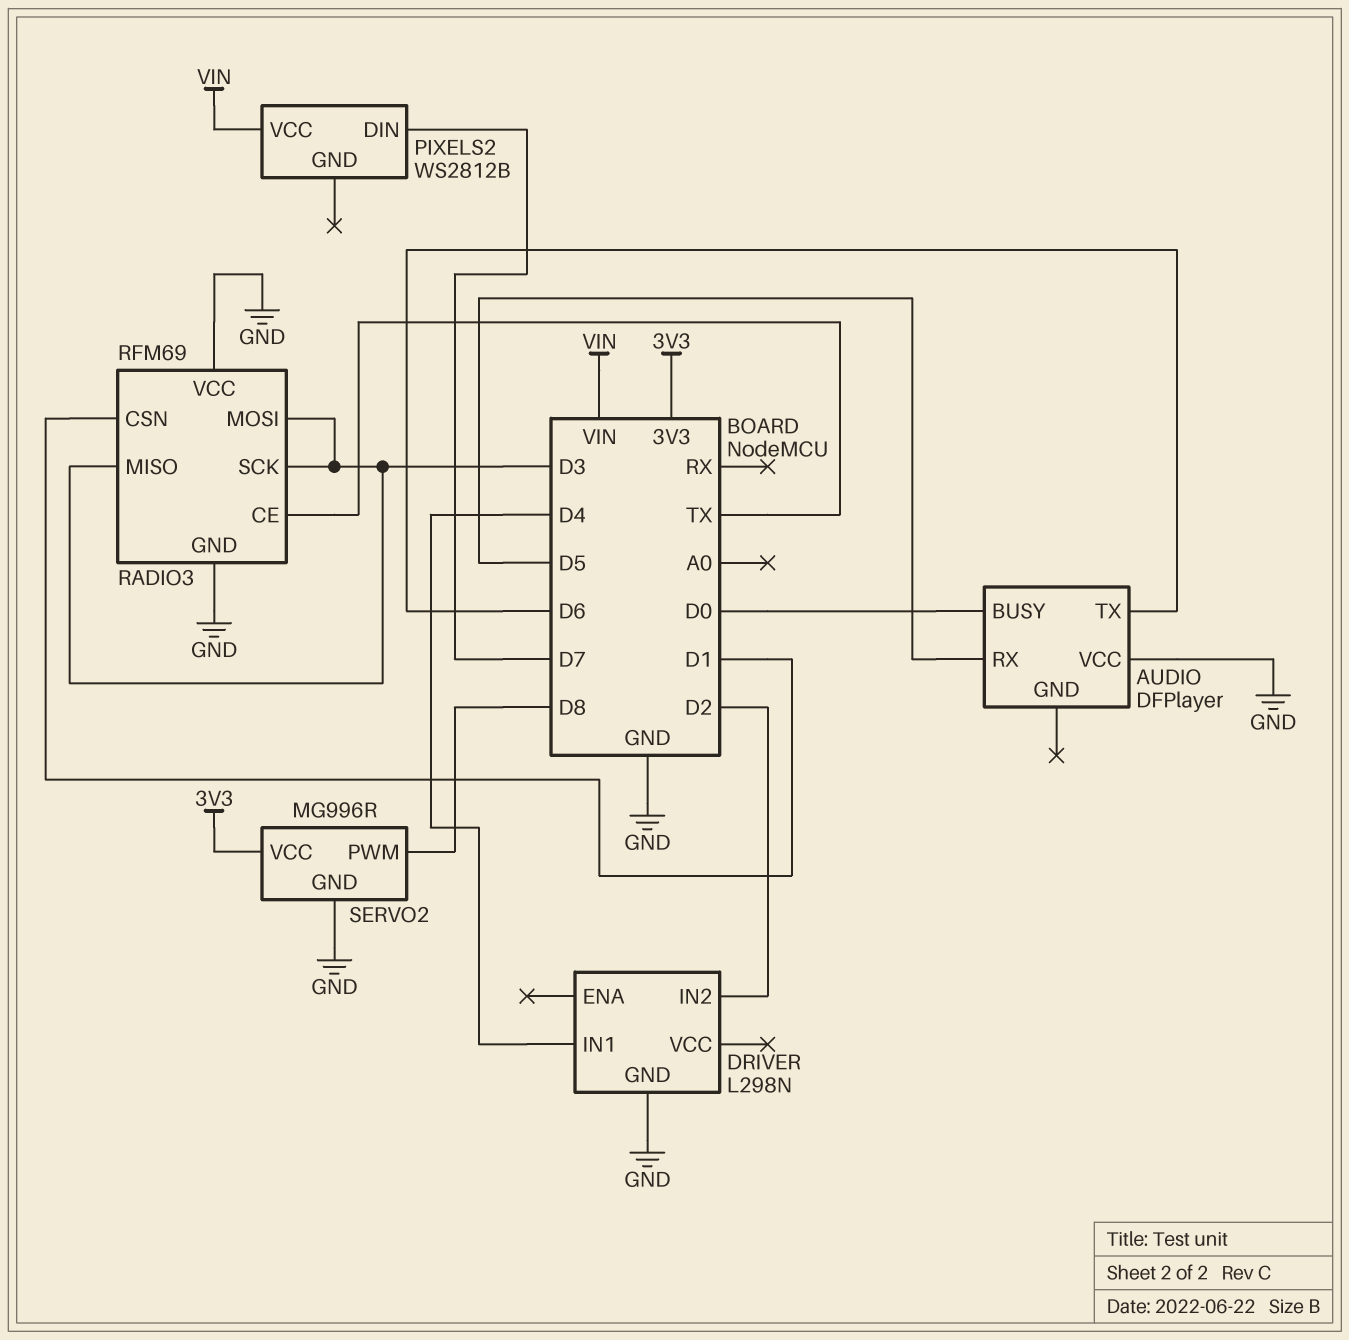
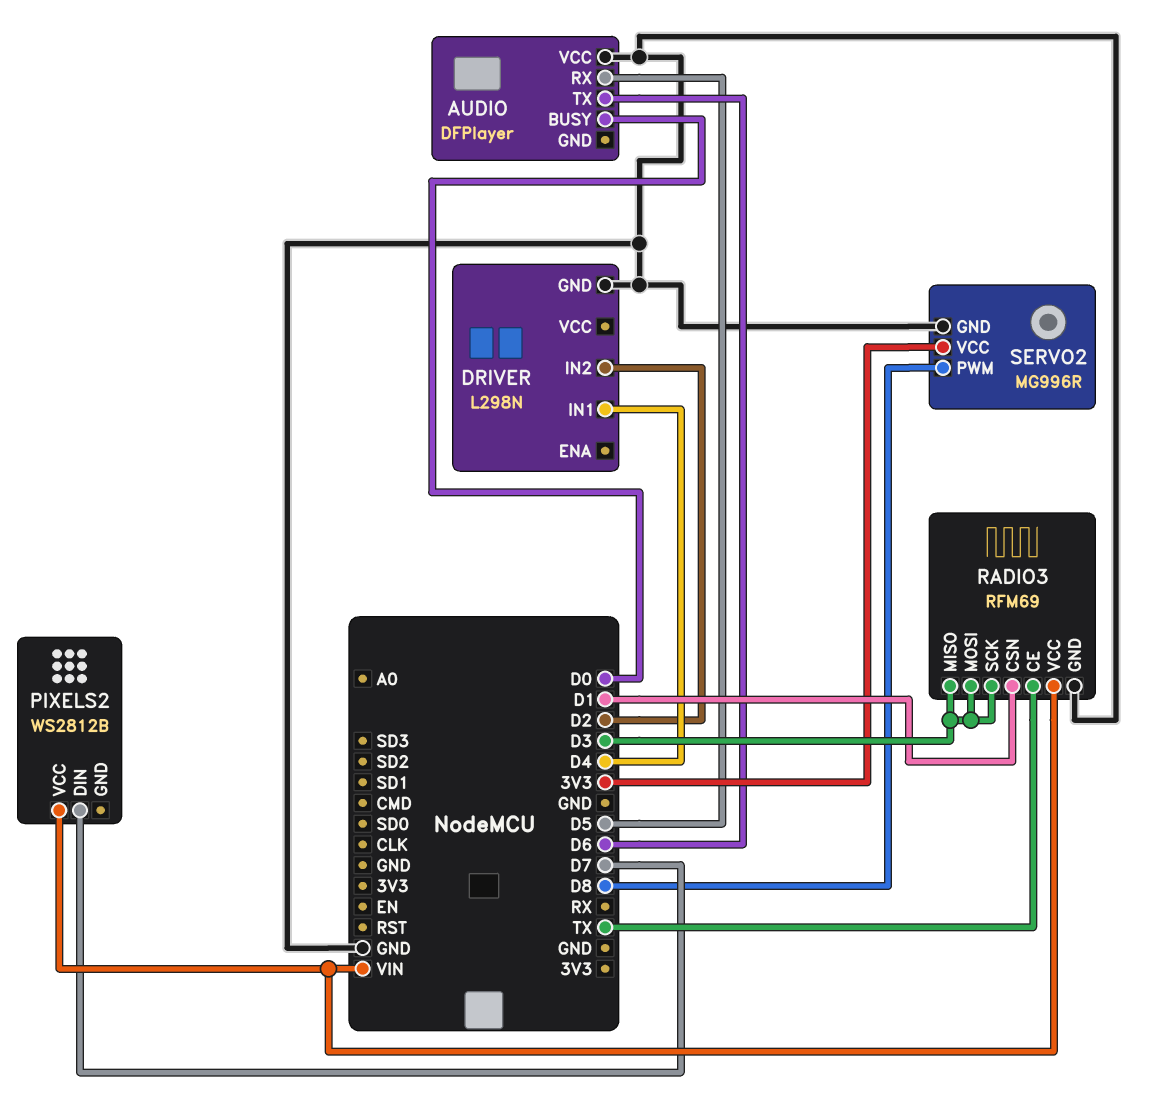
RADIO3 pin VCC: GND -> VIN

